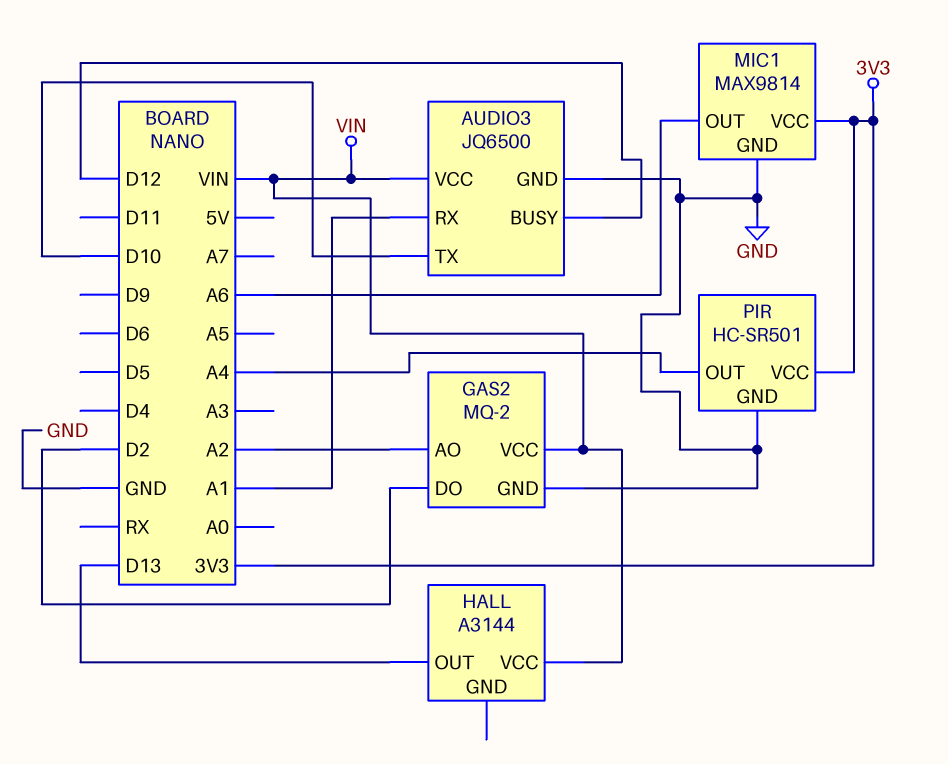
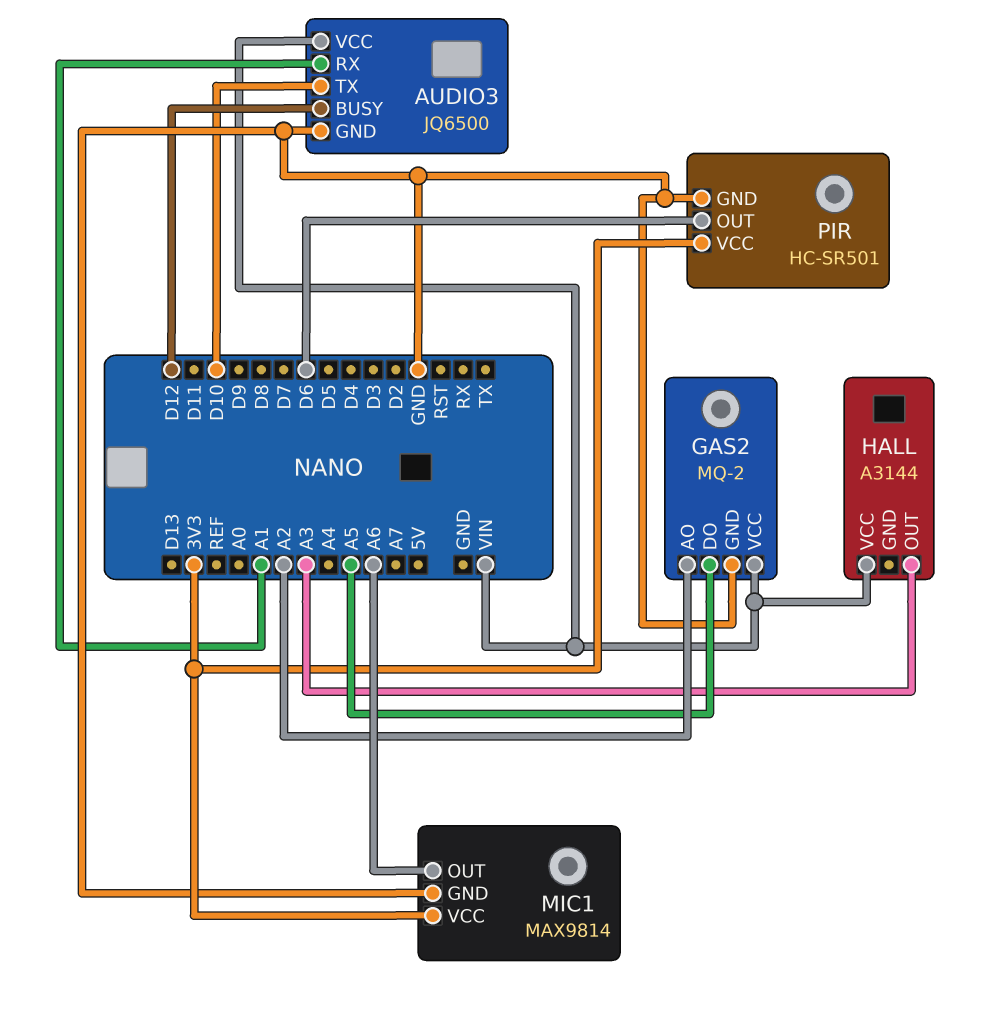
GAS2 pin DO: D2 -> A5
HALL pin OUT: D13 -> A3
PIR pin OUT: A4 -> D6

